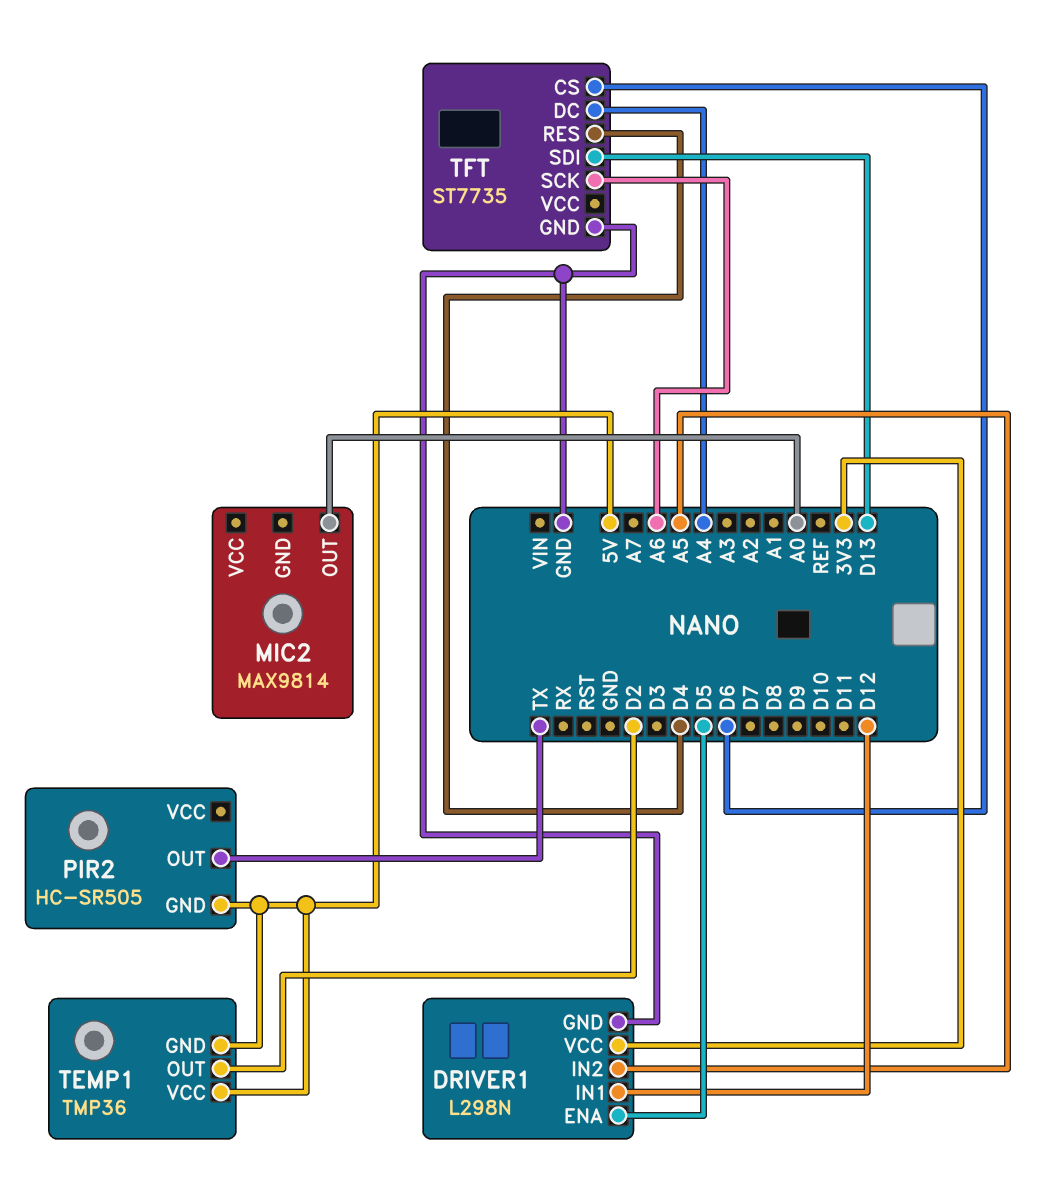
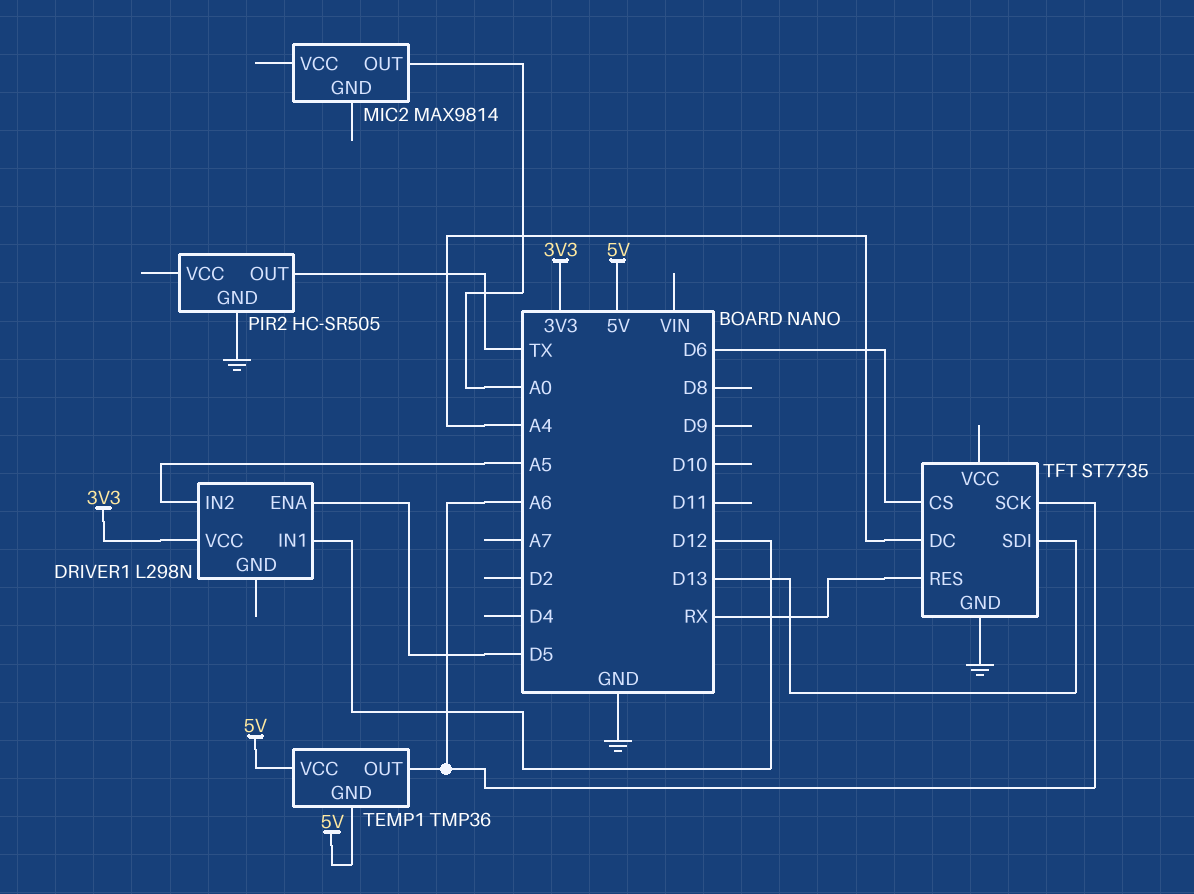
DRIVER1 pin GND: GND -> none
PIR2 pin GND: 5V -> GND
TEMP1 pin OUT: D2 -> A6
TFT pin RES: D4 -> RX

